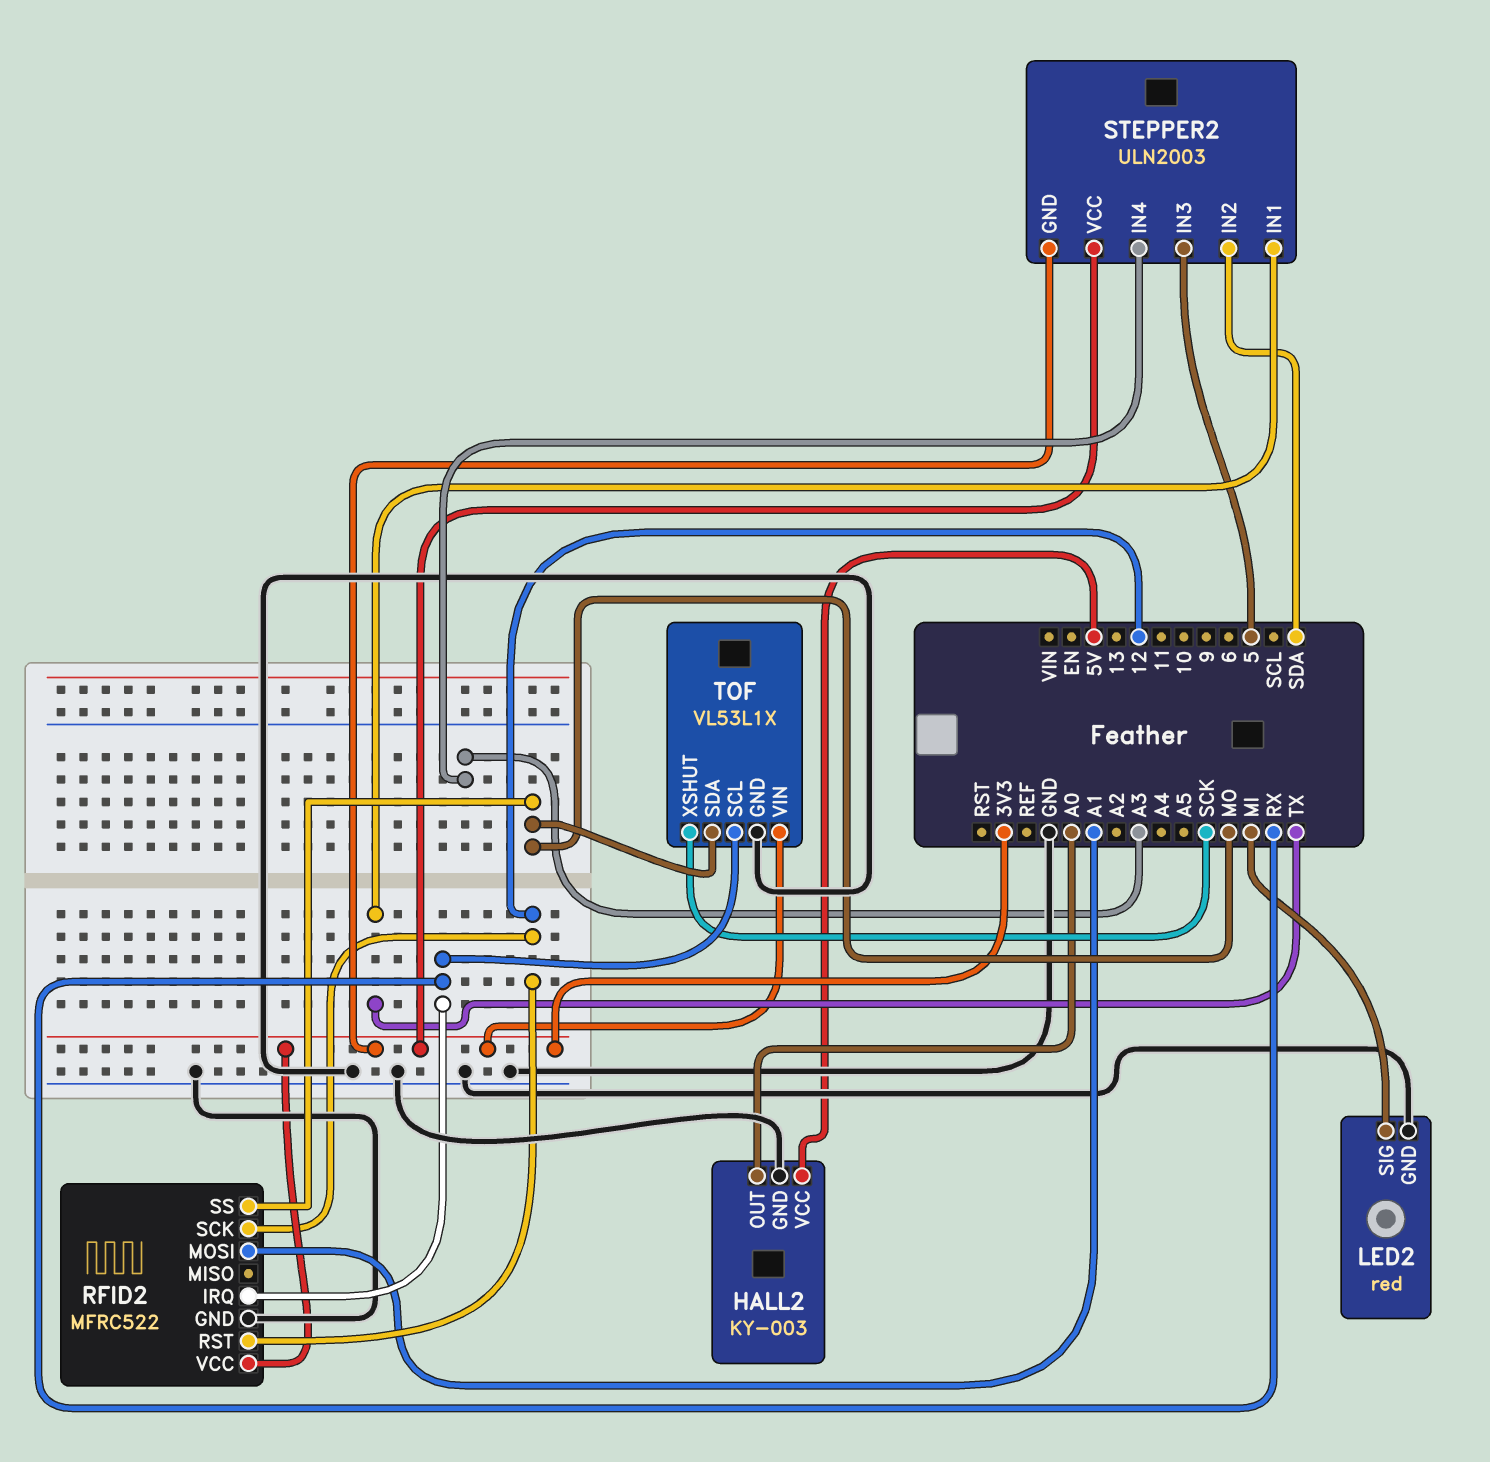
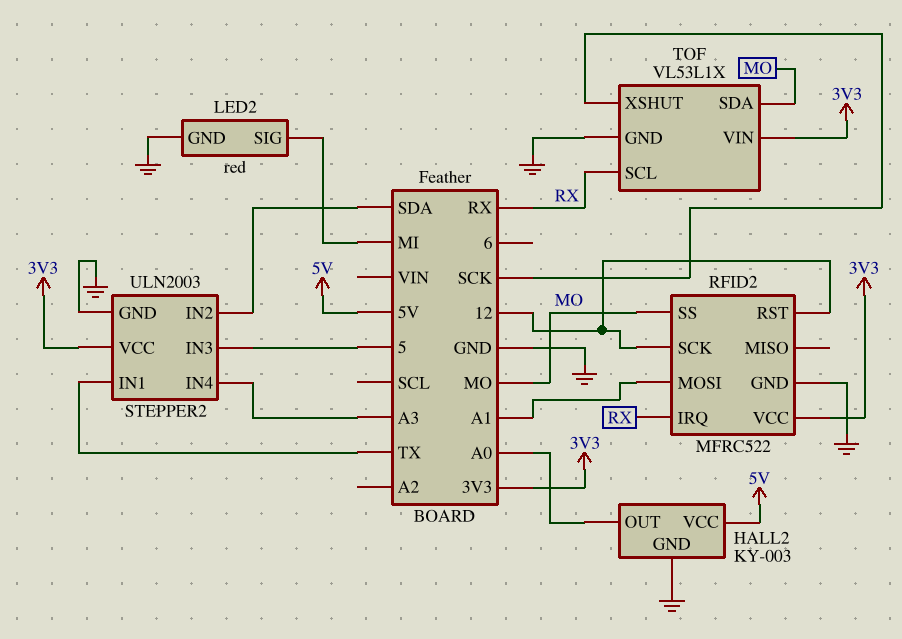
STEPPER2 pin GND: 3V3 -> GND

